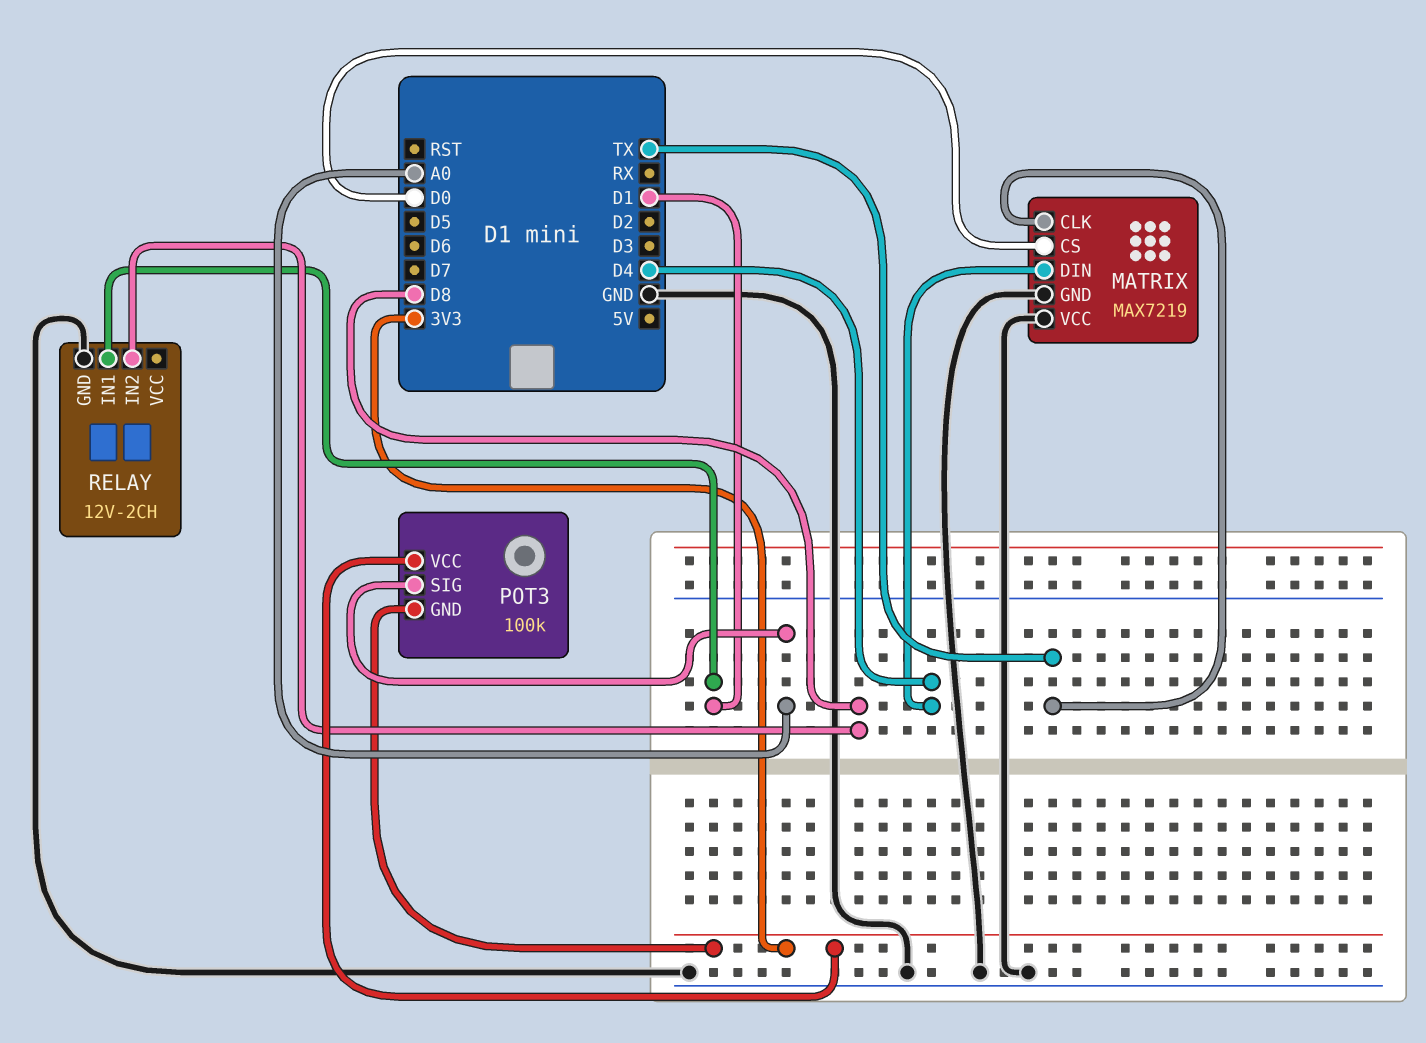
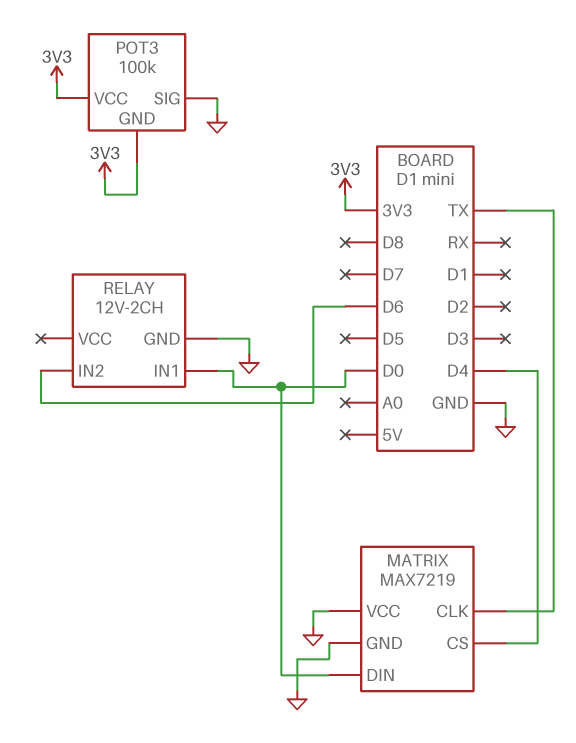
MATRIX pin CS: D0 -> D4
MATRIX pin DIN: D4 -> D0
POT3 pin SIG: A0 -> GND
RELAY pin IN1: D1 -> D0
RELAY pin IN2: D8 -> D6

